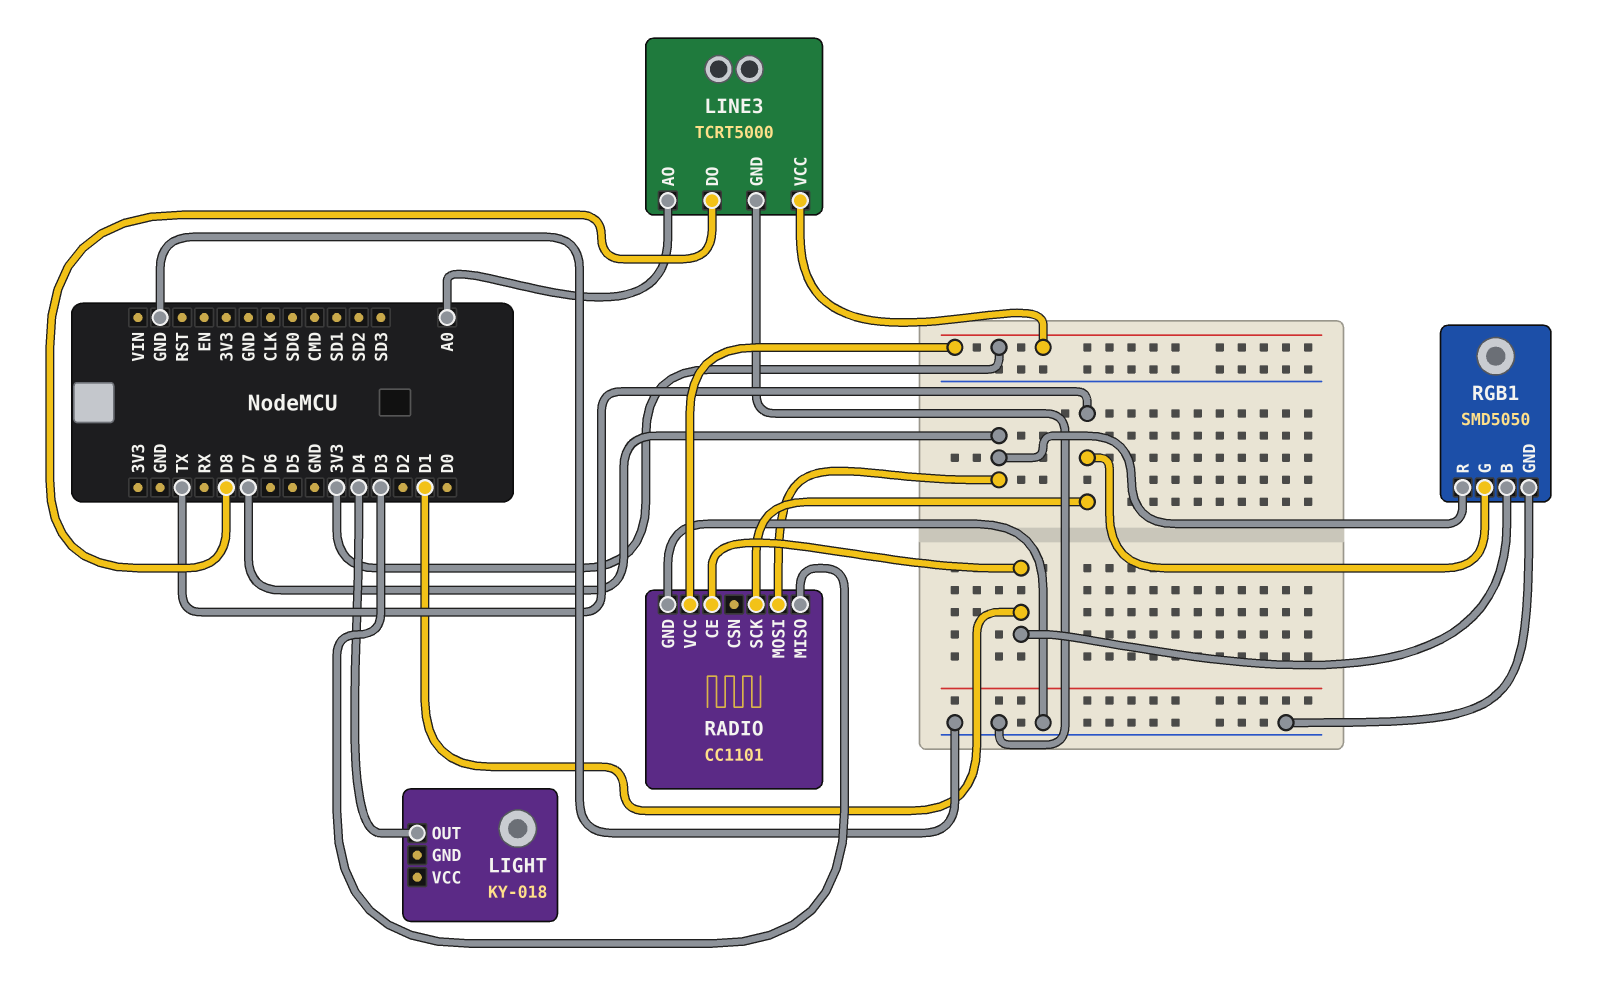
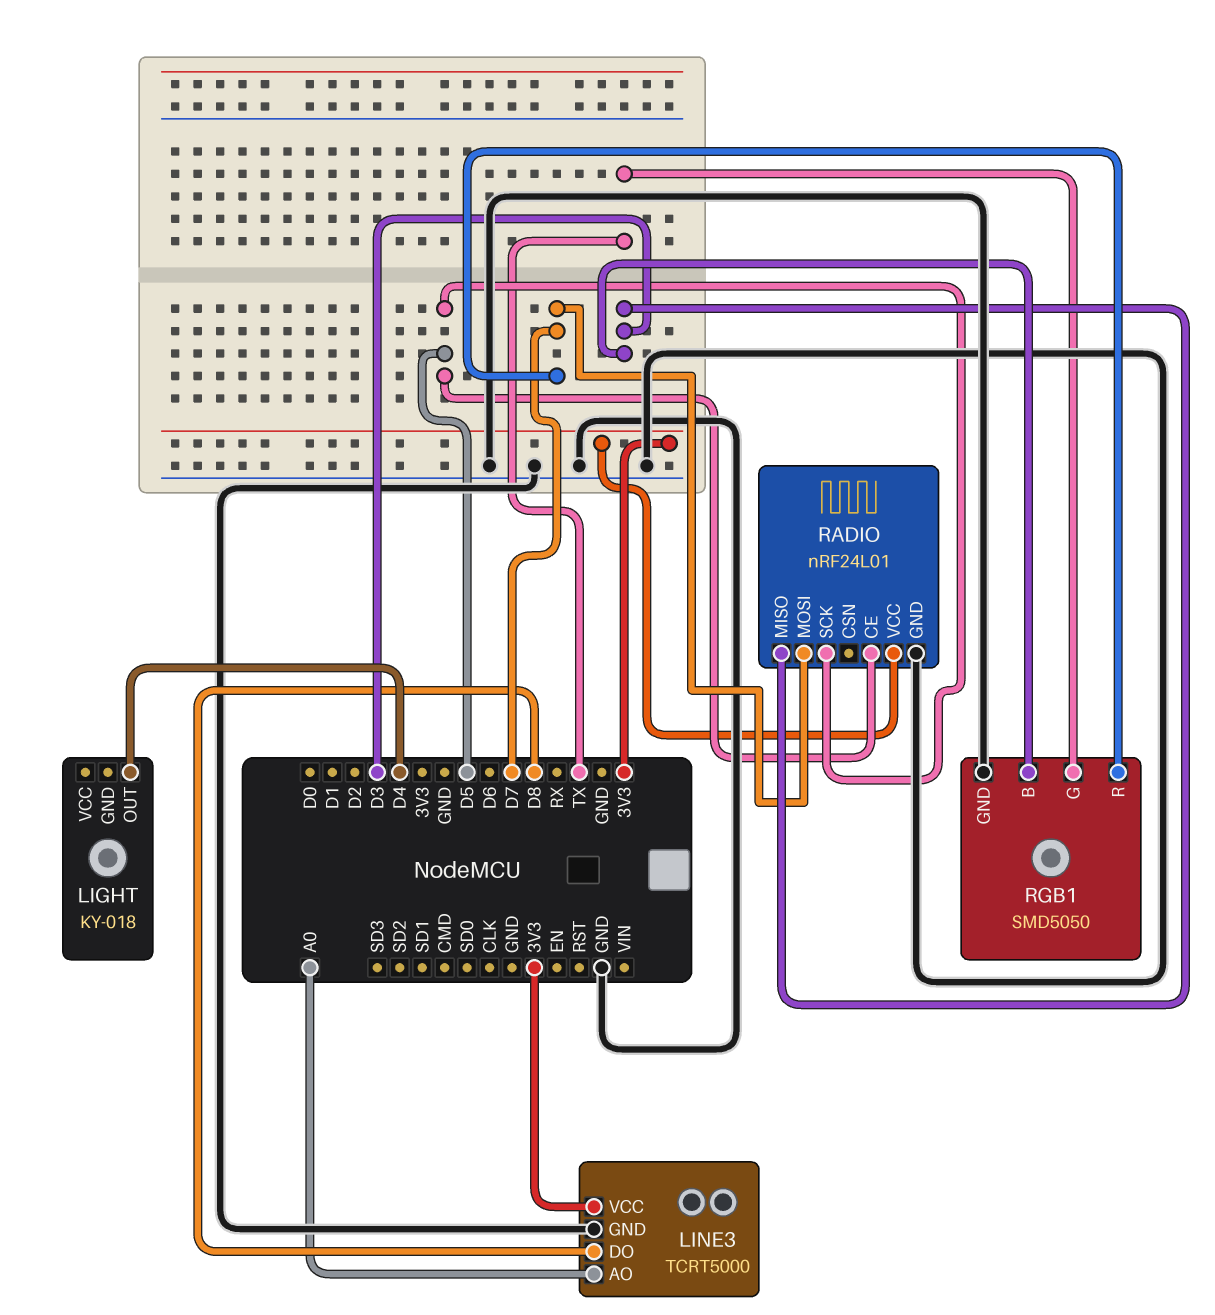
RADIO: CC1101 -> nRF24L01
RADIO pin CE: D1 -> D5
RADIO pin SCK: TX -> D5
RGB1 pin B: D1 -> D3

